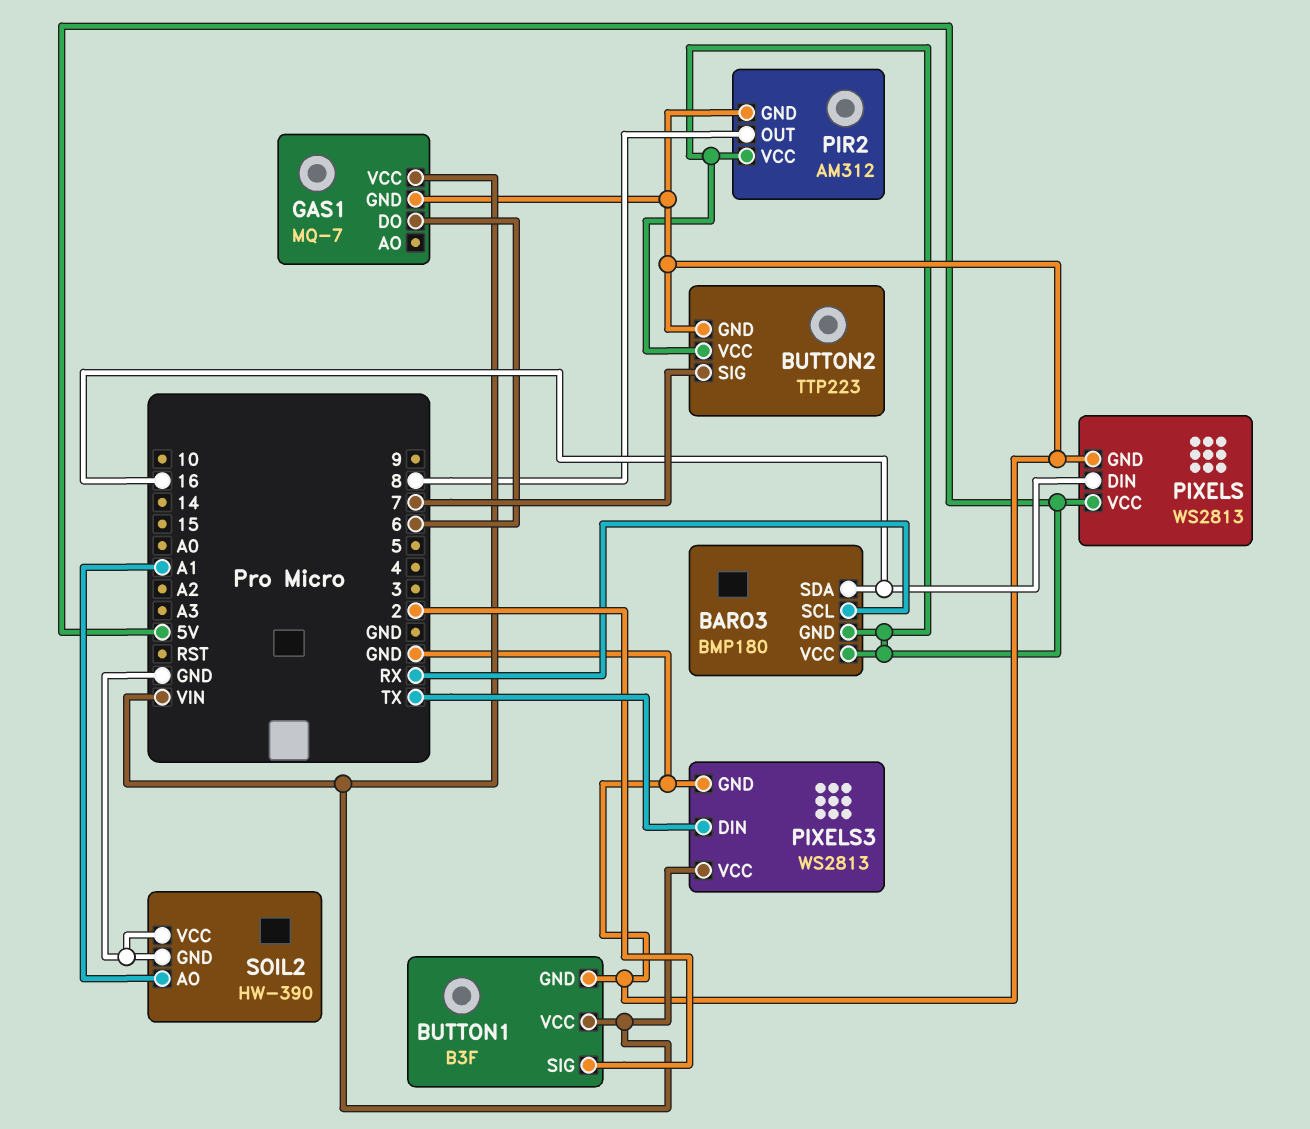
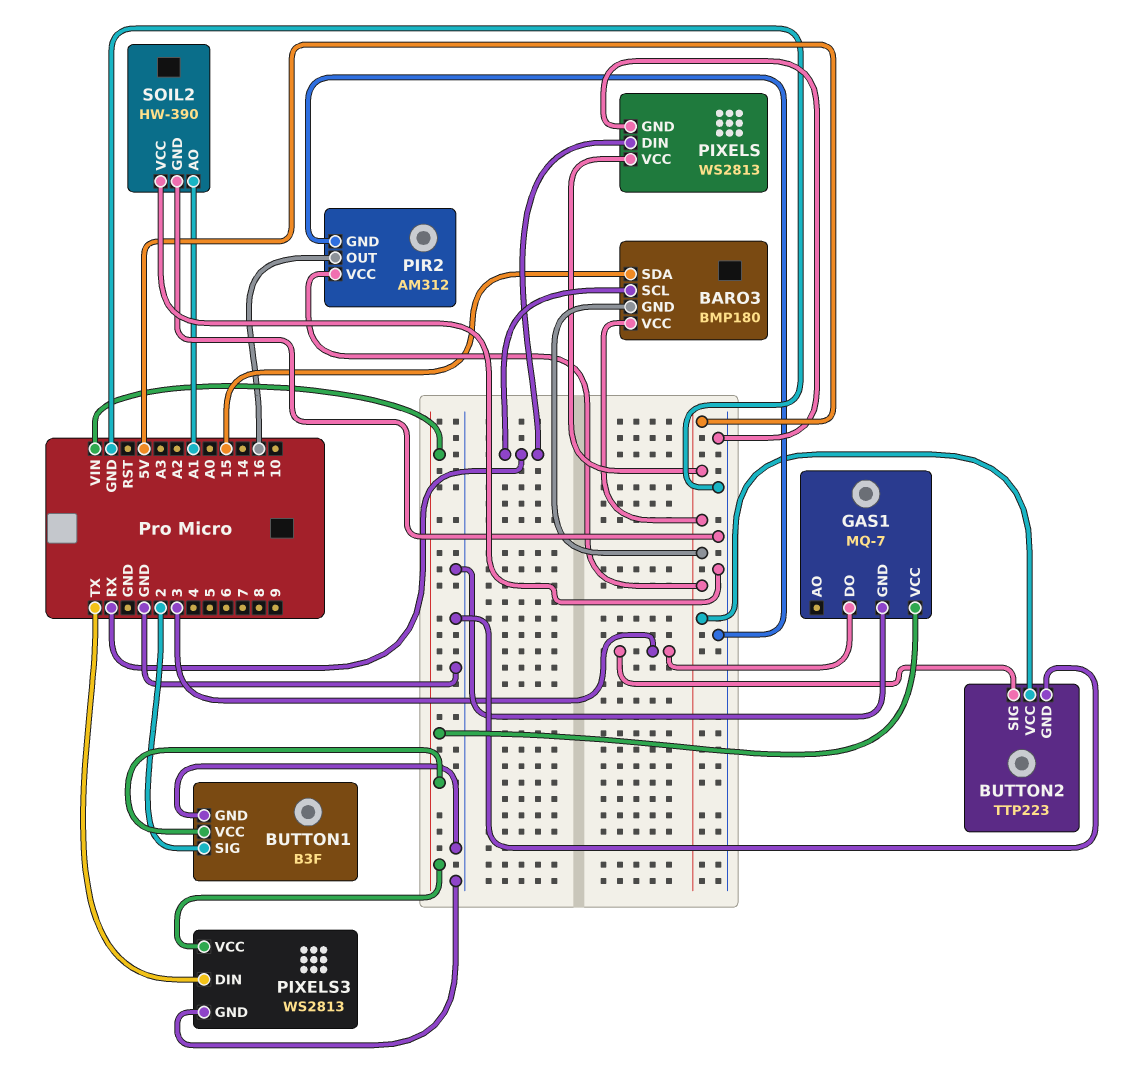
BARO3 pin SDA: 16 -> 15
BUTTON2 pin SIG: 7 -> 3
GAS1 pin DO: 6 -> 3
PIR2 pin OUT: 8 -> 16
PIXELS pin DIN: 16 -> RX

